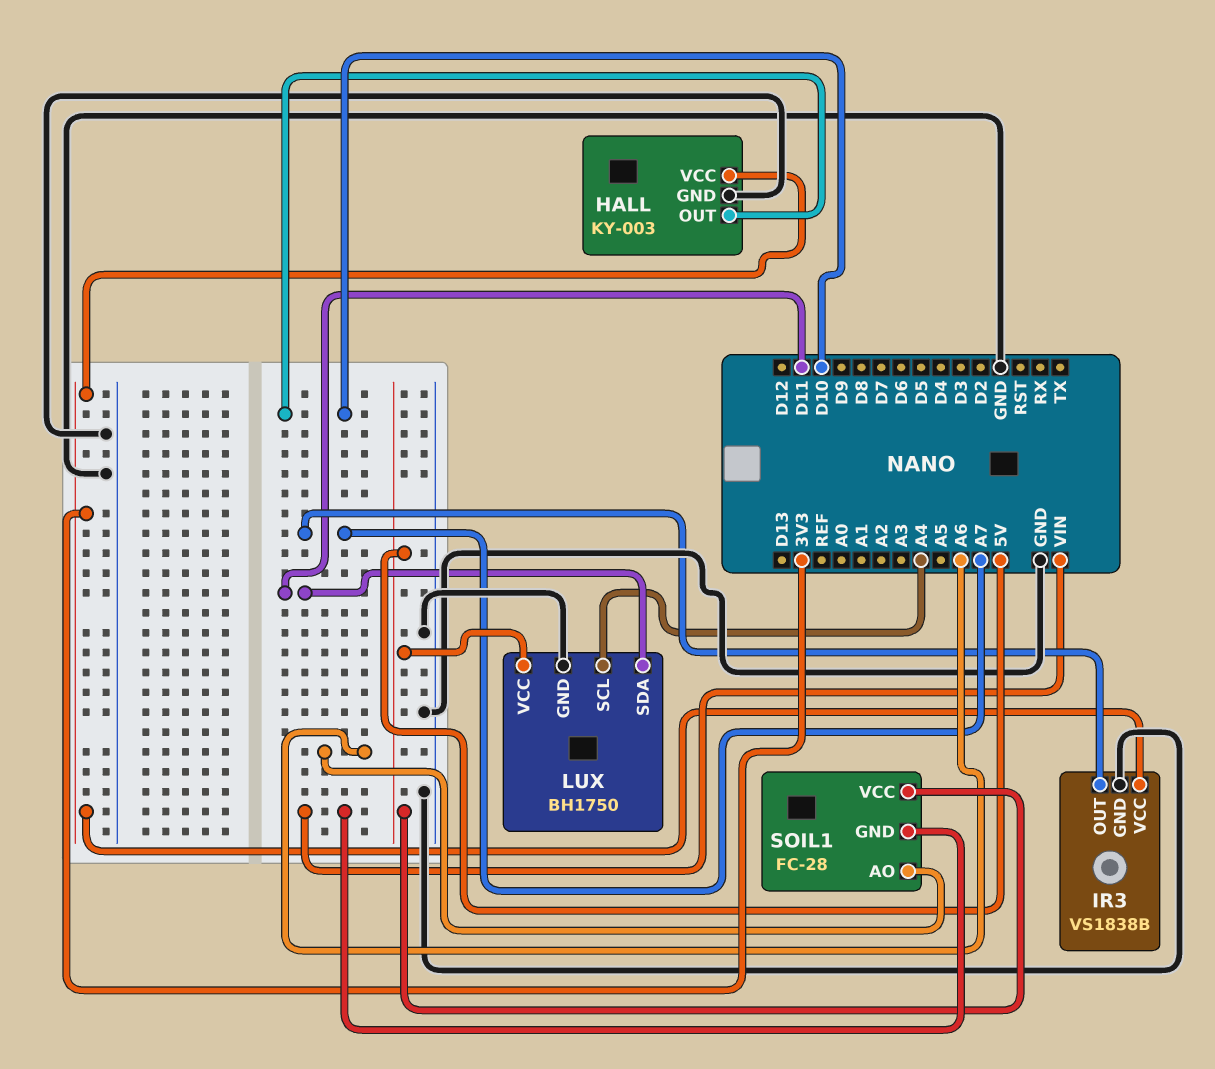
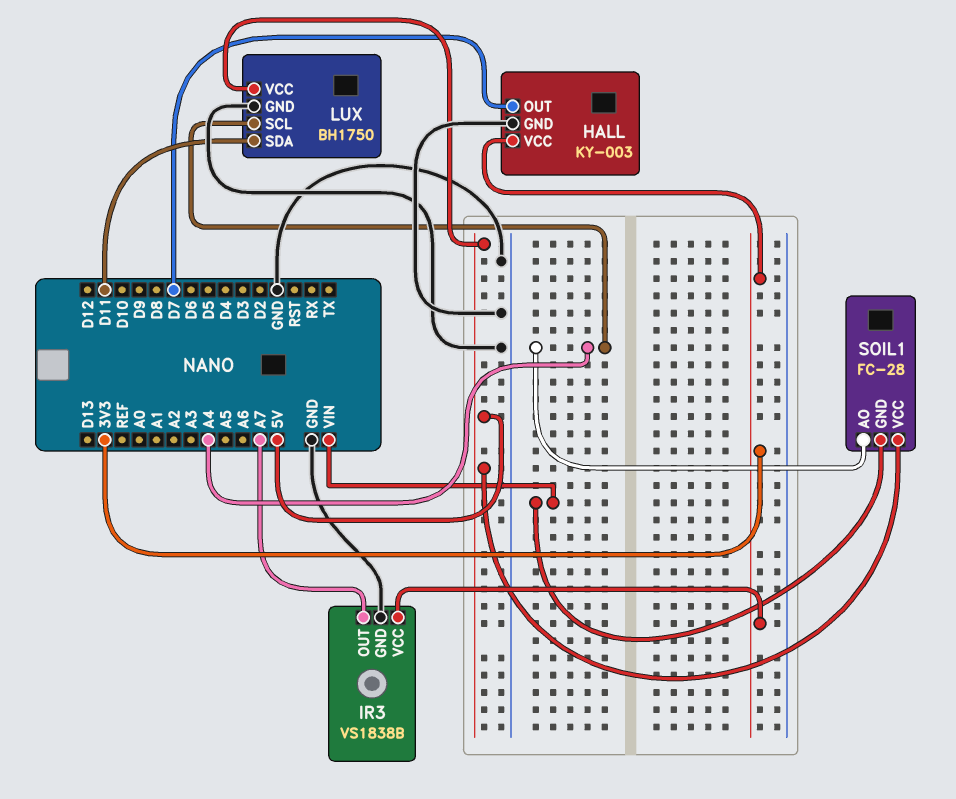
HALL pin OUT: D10 -> D7
SOIL1 pin AO: A6 -> A4

